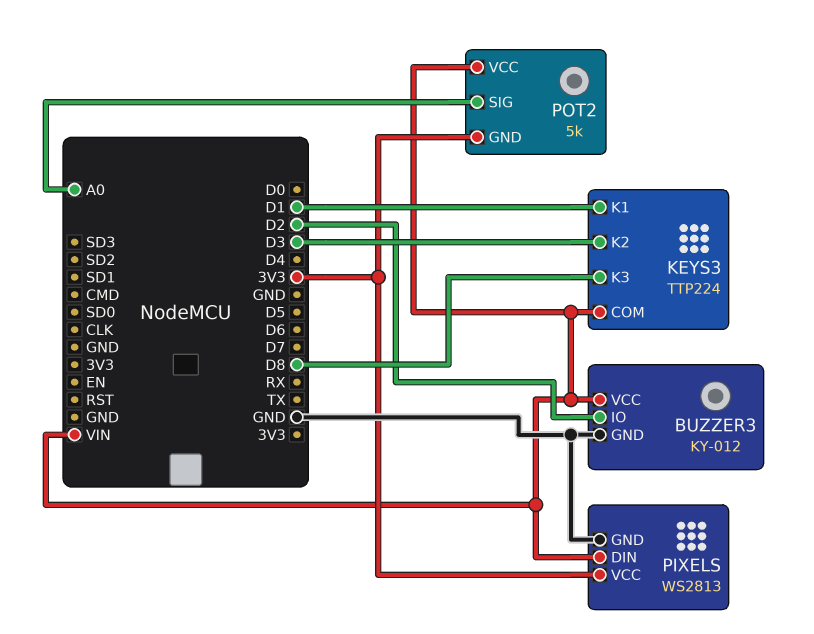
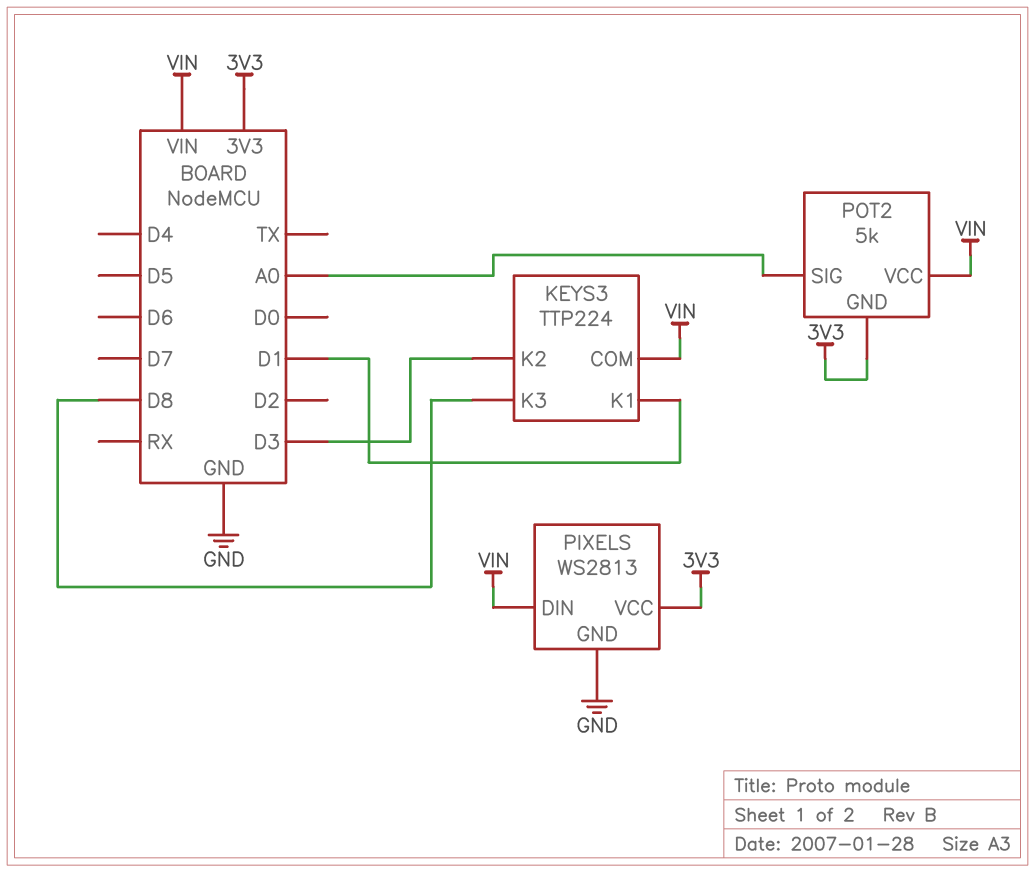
BUZZER3: KY-012 -> none
BUZZER3 pin GND: GND -> none
BUZZER3 pin IO: D2 -> none
BUZZER3 pin VCC: VIN -> none

